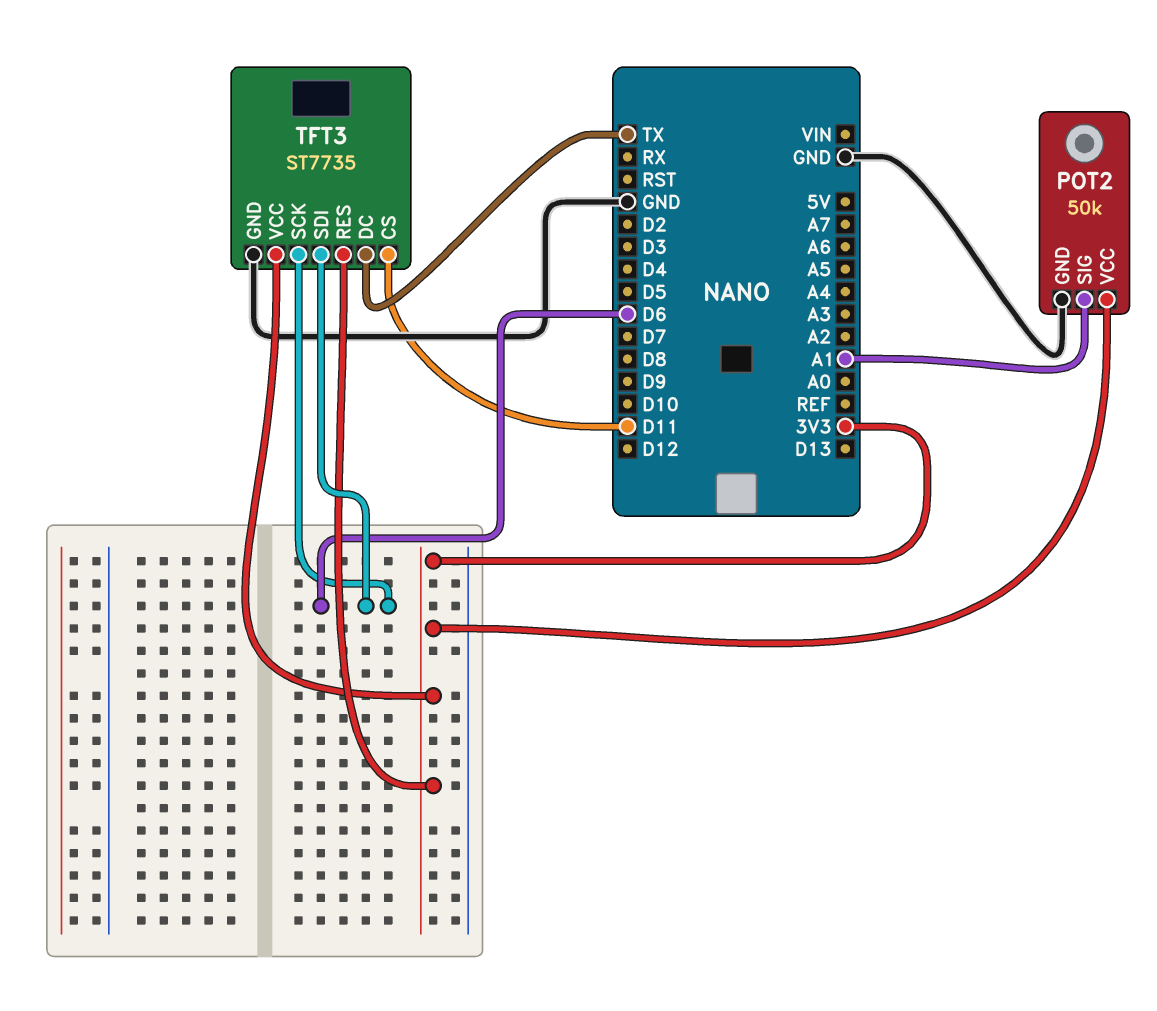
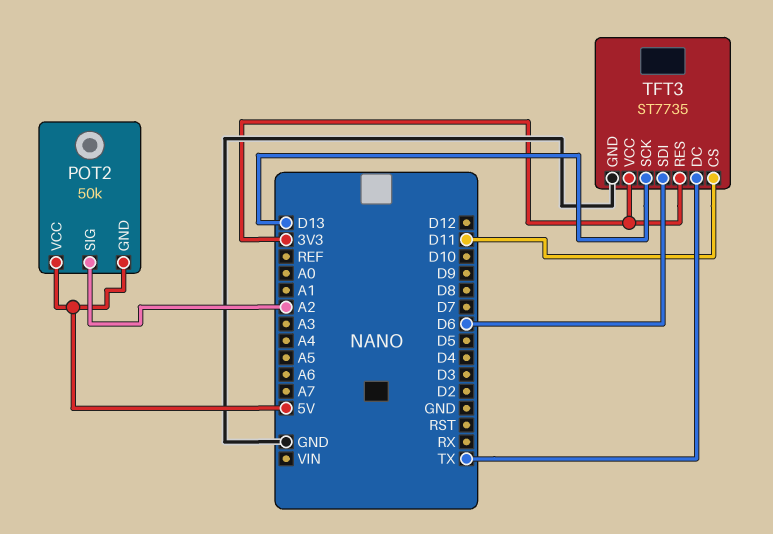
POT2 pin GND: GND -> 5V
POT2 pin SIG: A1 -> A2
POT2 pin VCC: 3V3 -> 5V
TFT3 pin SCK: D6 -> D13

